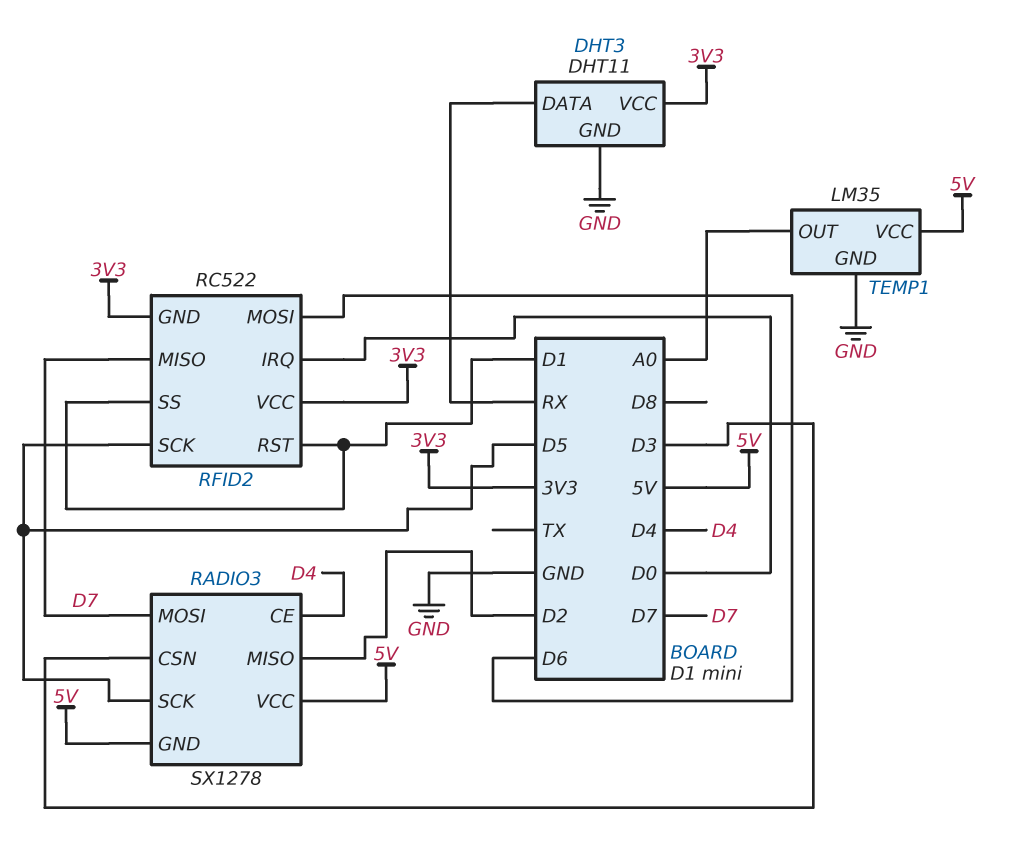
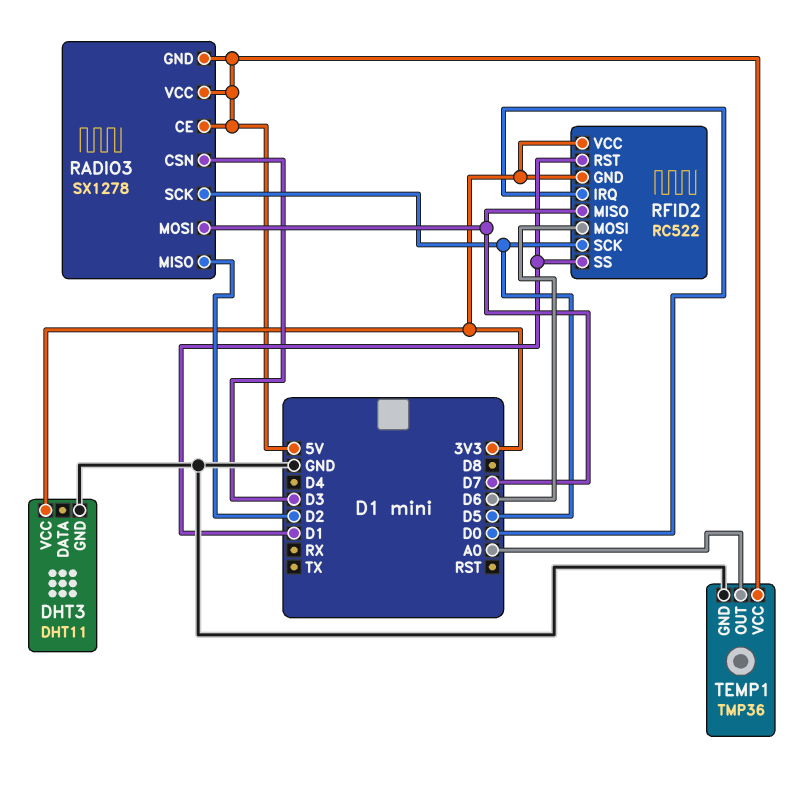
DHT3 pin DATA: RX -> none
RADIO3 pin CE: D4 -> 5V
TEMP1: LM35 -> TMP36

